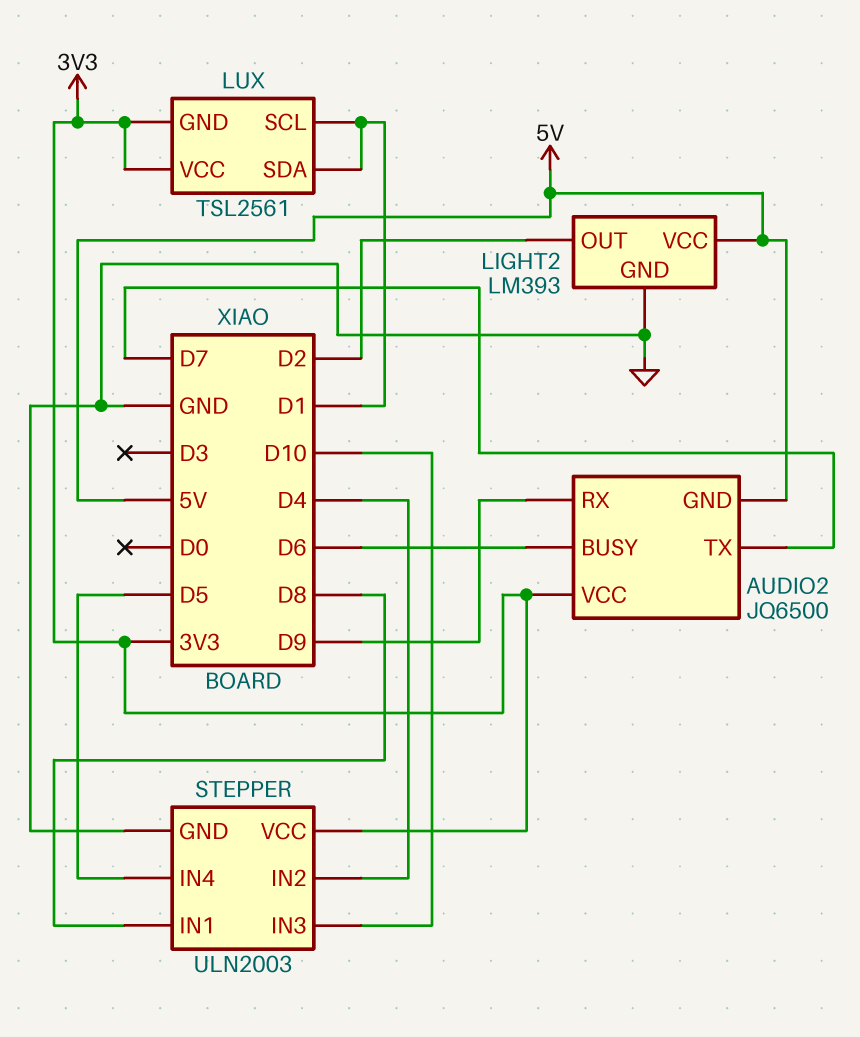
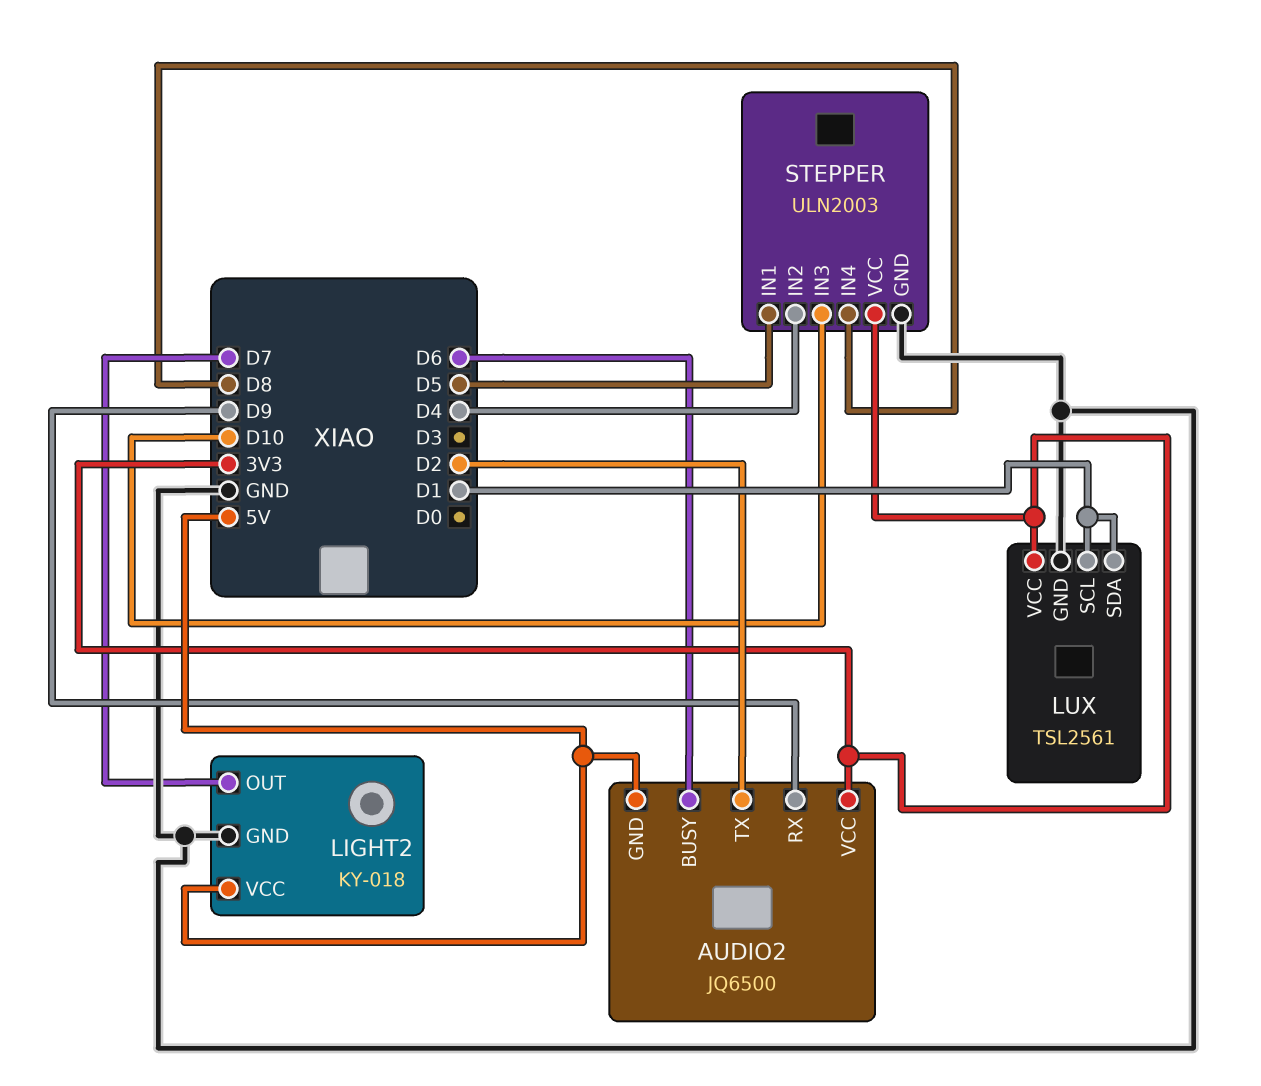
AUDIO2 pin TX: D7 -> D2
LIGHT2: LM393 -> KY-018
LIGHT2 pin OUT: D2 -> D7
LUX pin GND: 3V3 -> GND
STEPPER pin IN1: D8 -> D5
STEPPER pin IN4: D5 -> D8

